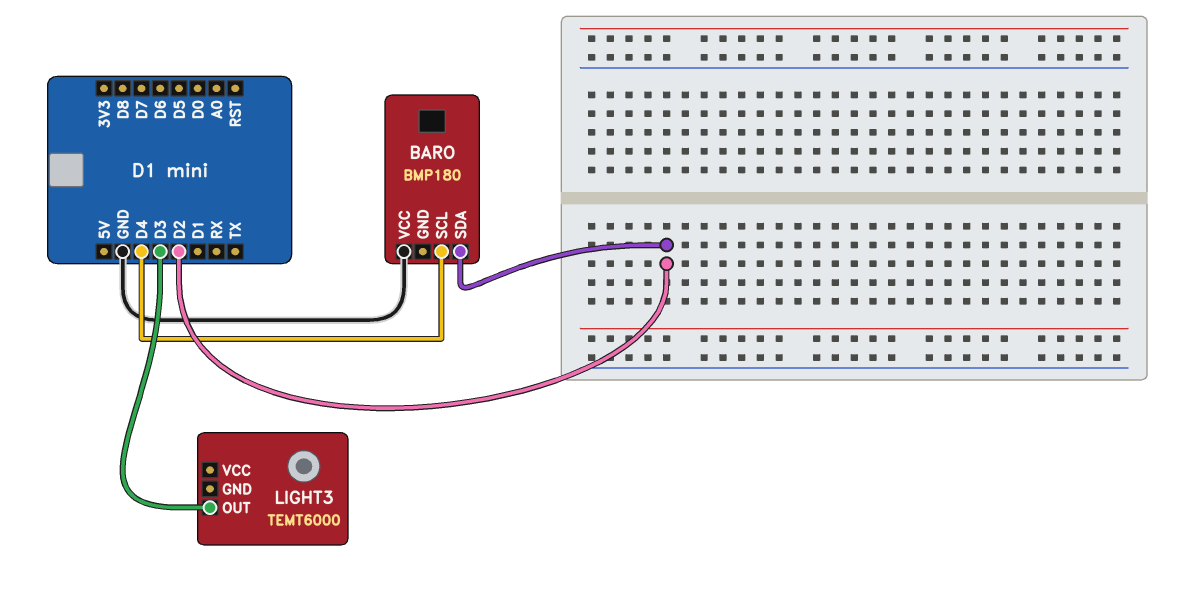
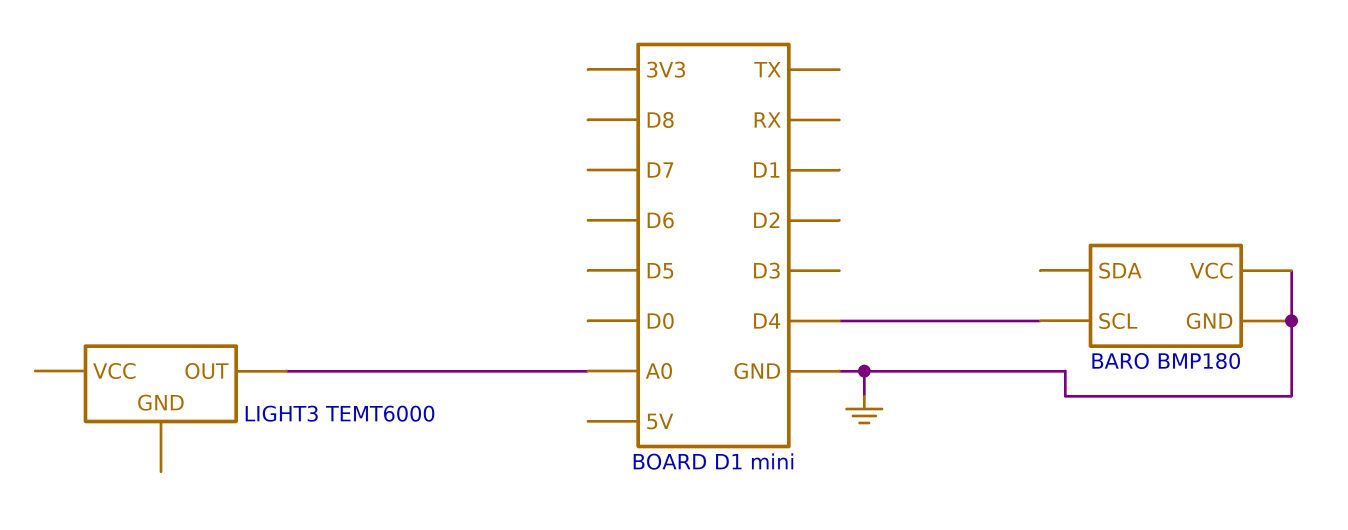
BARO pin GND: none -> GND
BARO pin SDA: D2 -> none
LIGHT3 pin OUT: D3 -> A0

